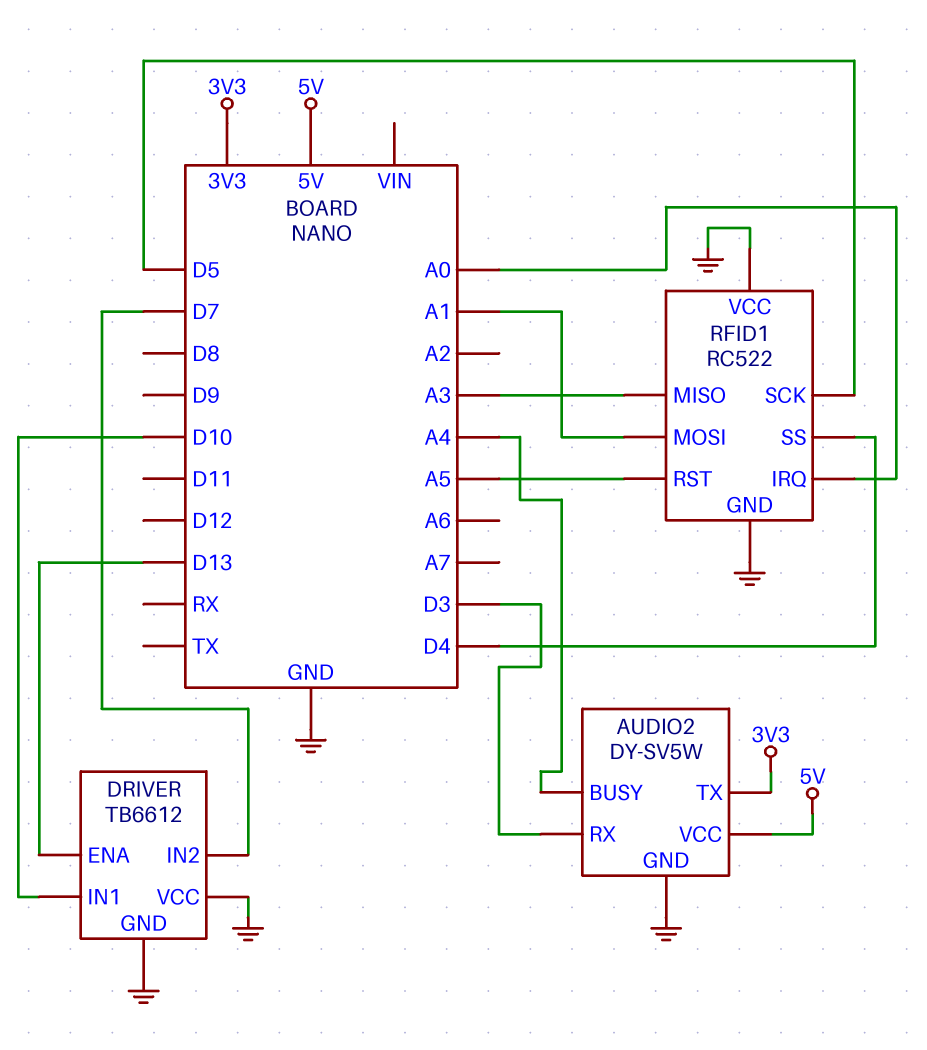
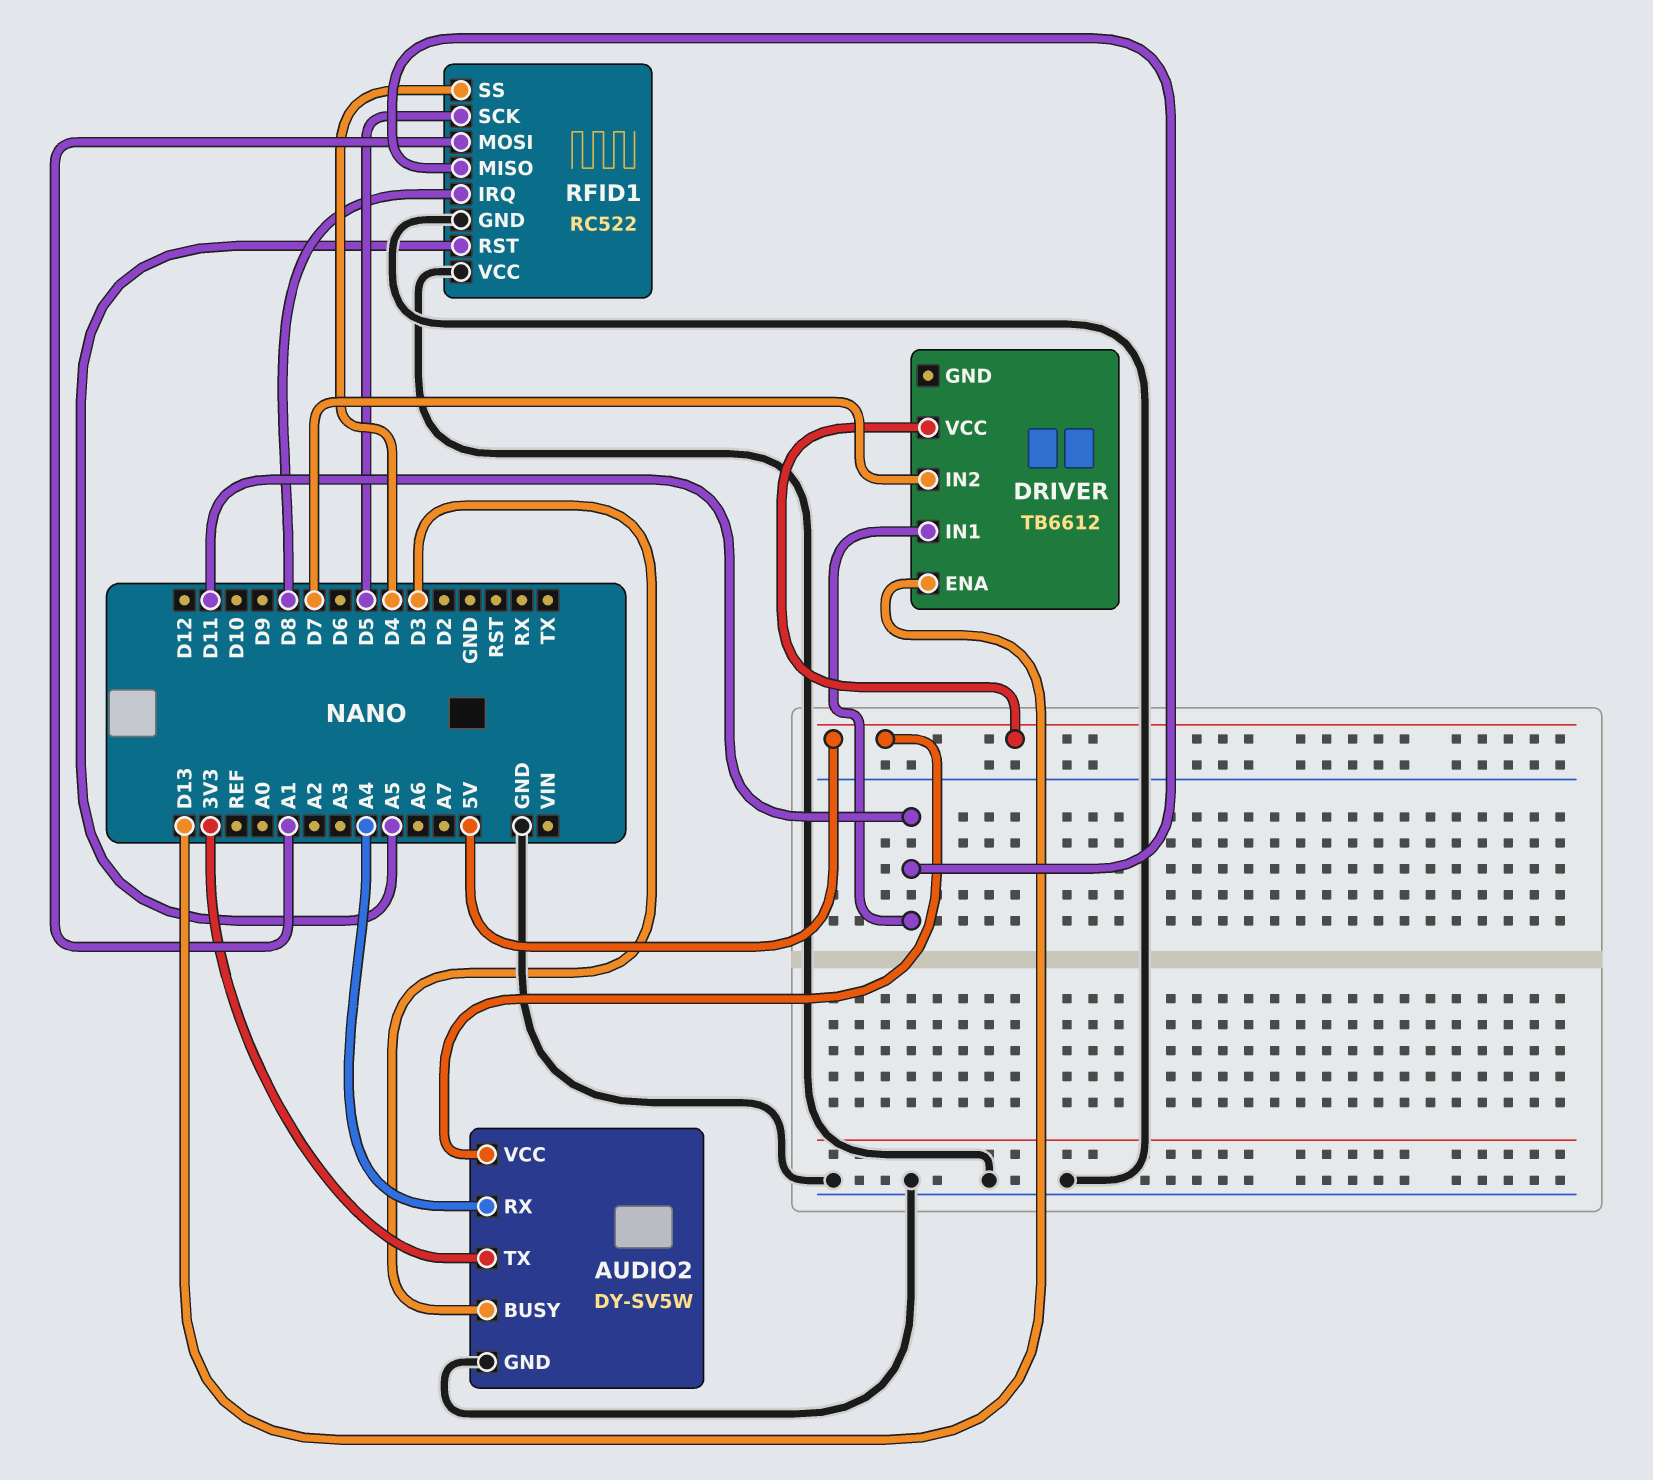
AUDIO2 pin BUSY: A4 -> D3
AUDIO2 pin RX: D3 -> A4
DRIVER pin GND: GND -> none
DRIVER pin IN1: D10 -> D11
DRIVER pin VCC: GND -> 5V
RFID1 pin IRQ: A0 -> D8
RFID1 pin MISO: A3 -> D11

